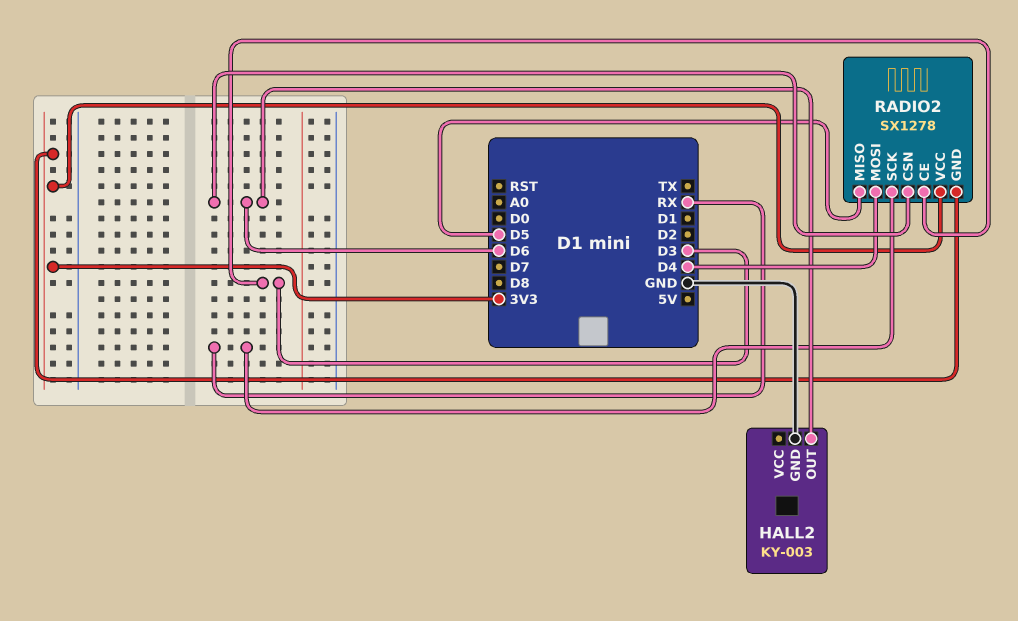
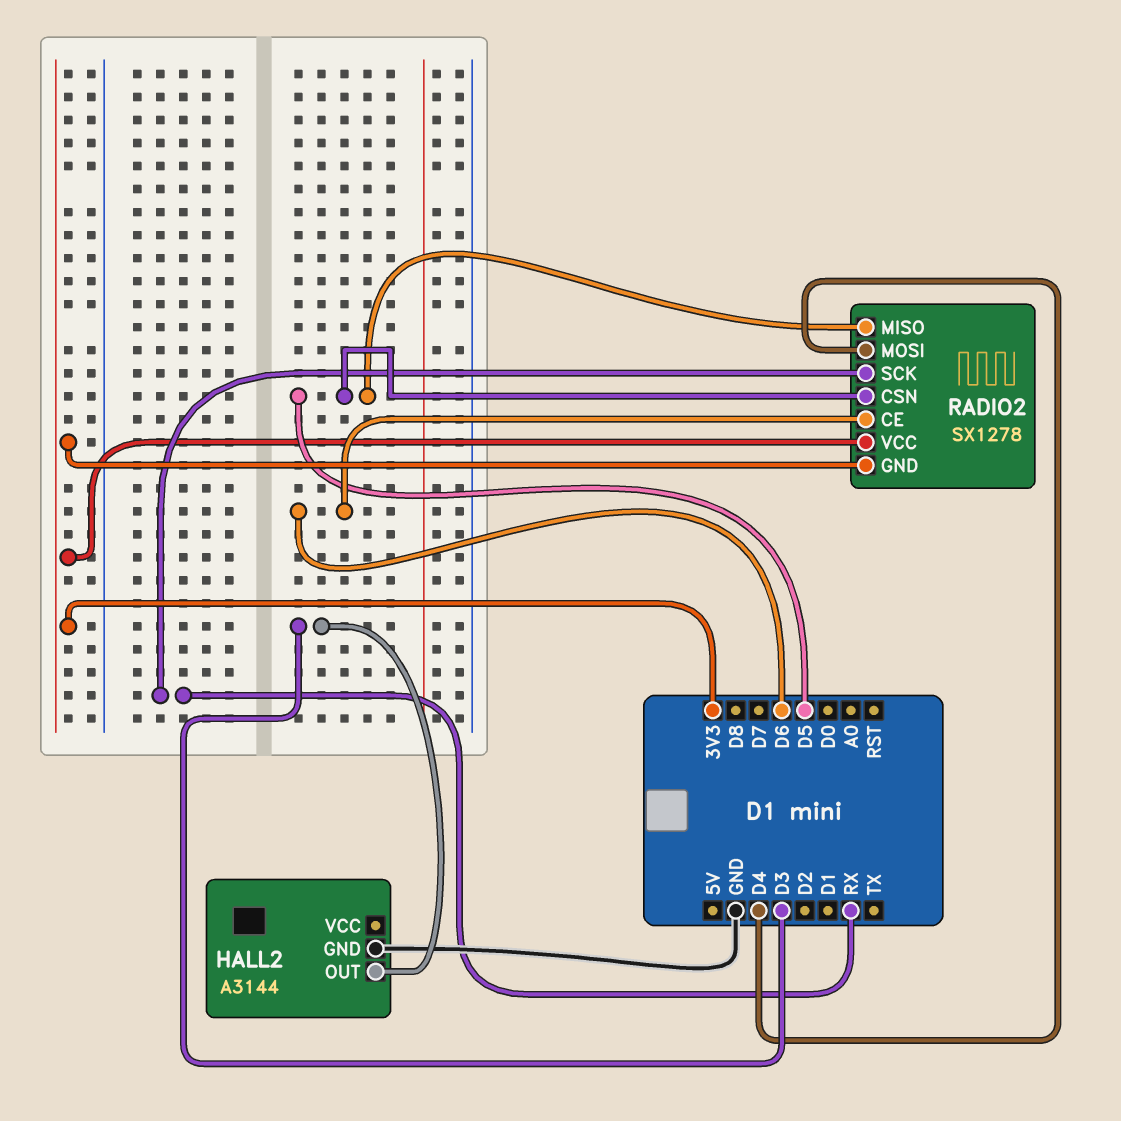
HALL2: KY-003 -> A3144
HALL2 pin OUT: D6 -> D3
RADIO2 pin CE: D3 -> D6
RADIO2 pin CSN: D6 -> D5

